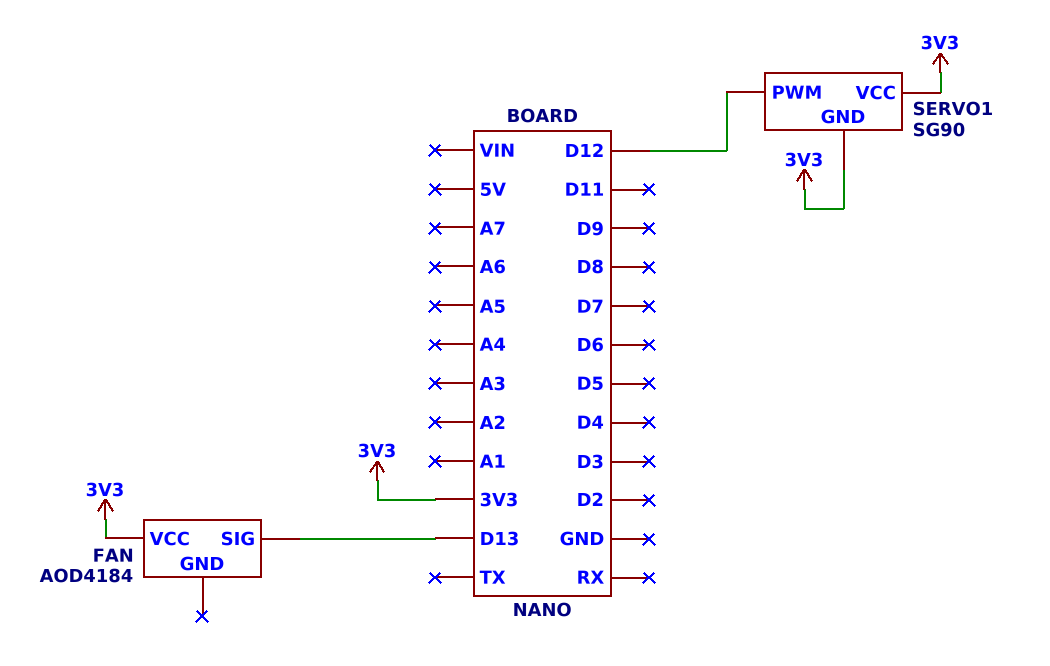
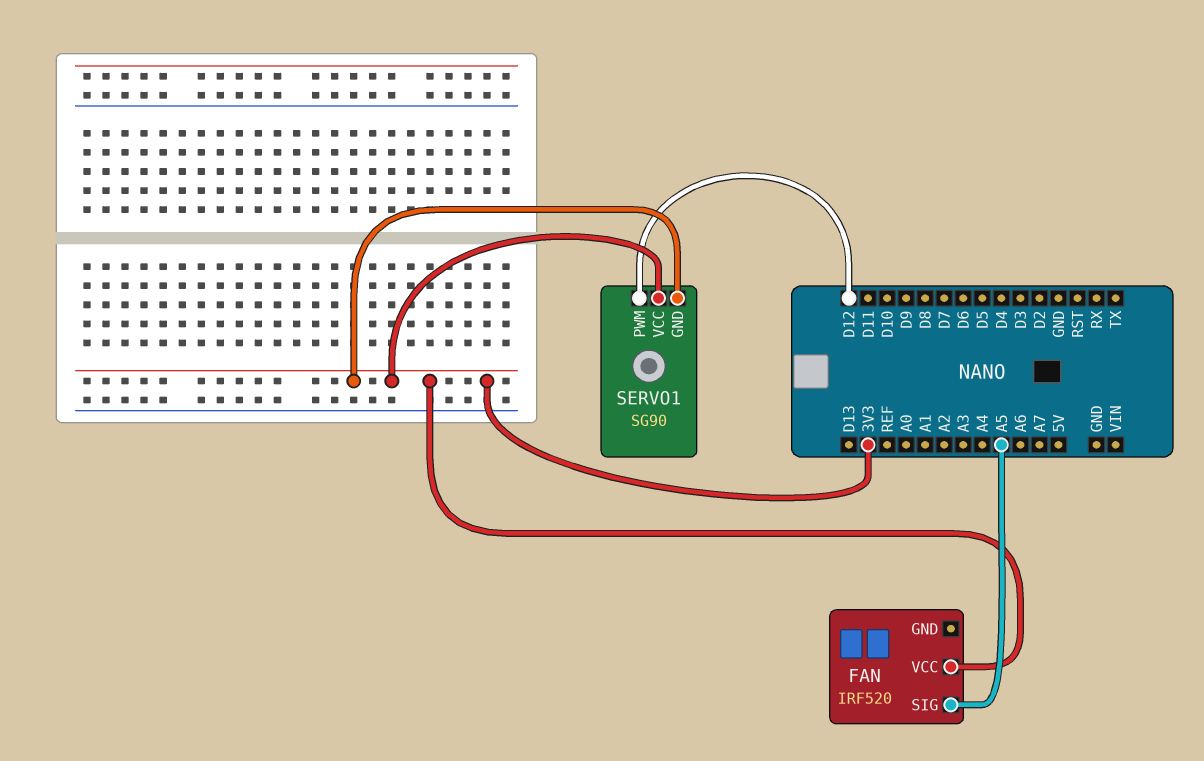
FAN: AOD4184 -> IRF520
FAN pin SIG: D13 -> A5

